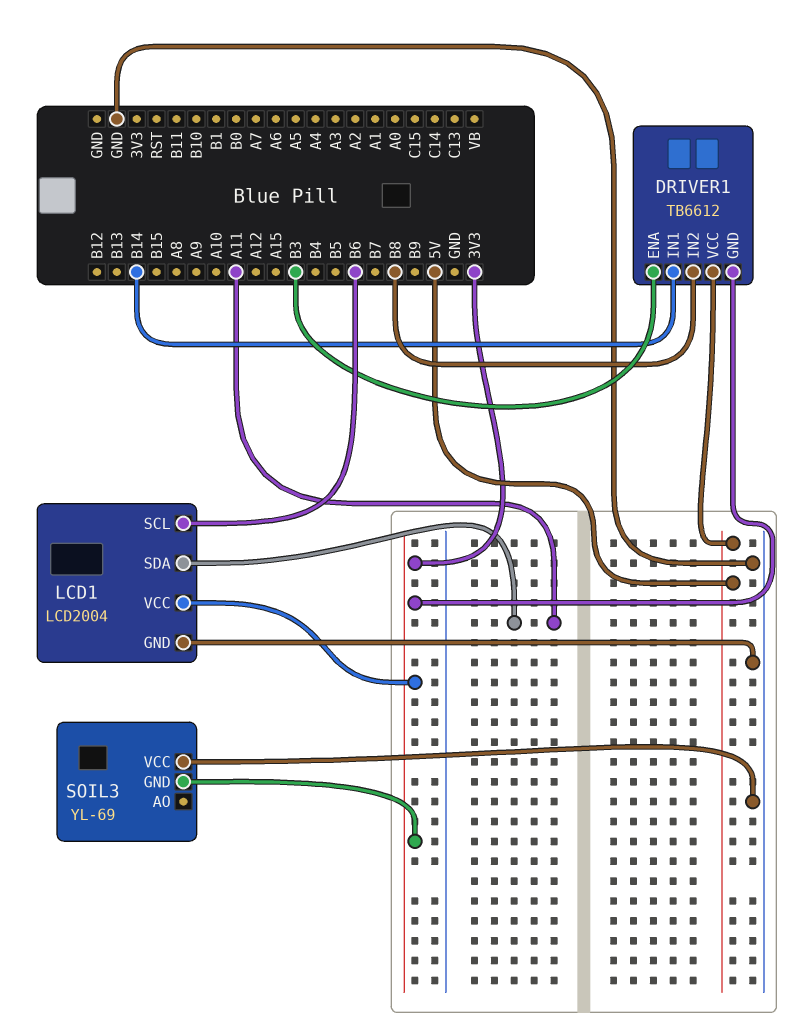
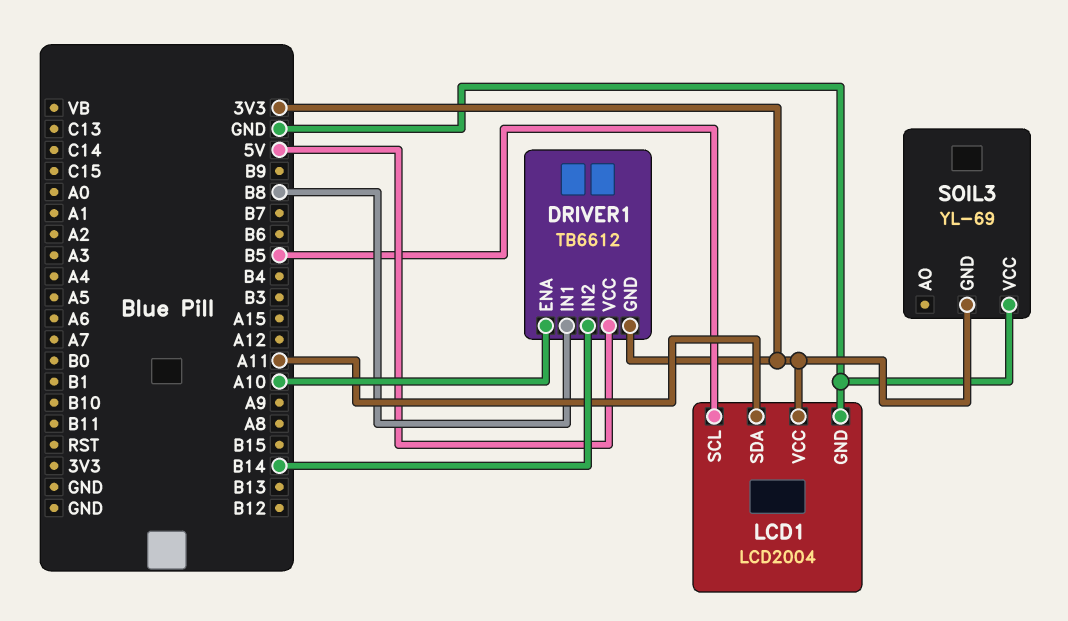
DRIVER1 pin ENA: B3 -> A10
DRIVER1 pin IN1: B14 -> B8
DRIVER1 pin IN2: B8 -> B14
LCD1 pin SCL: B6 -> B5

